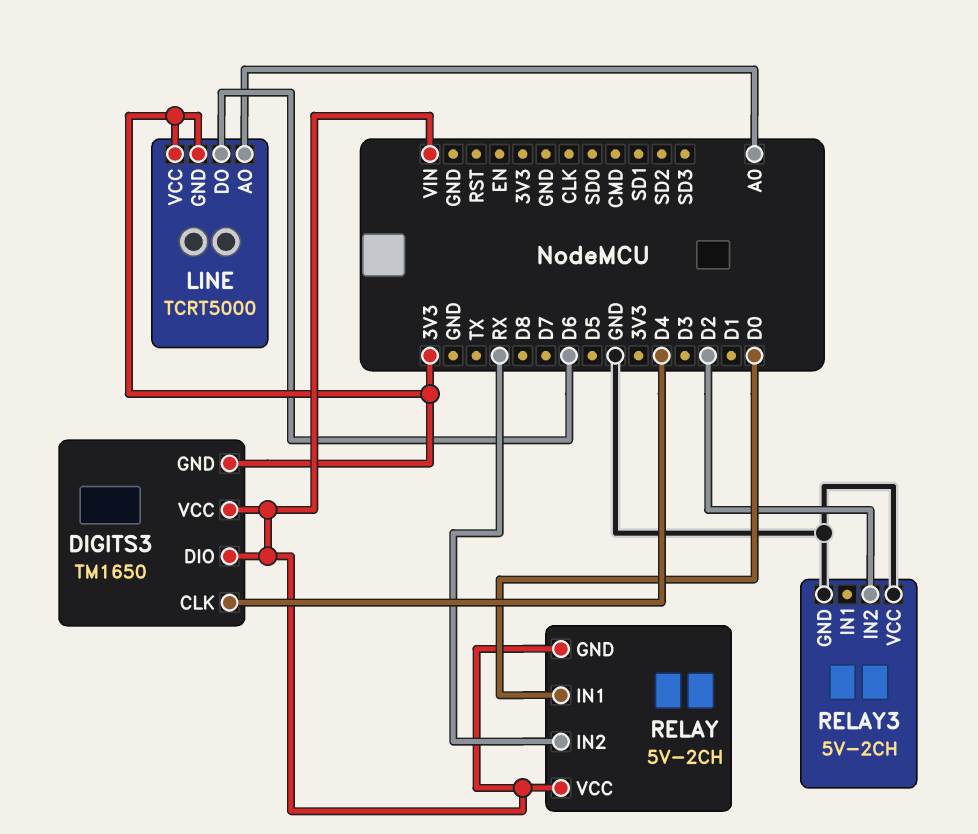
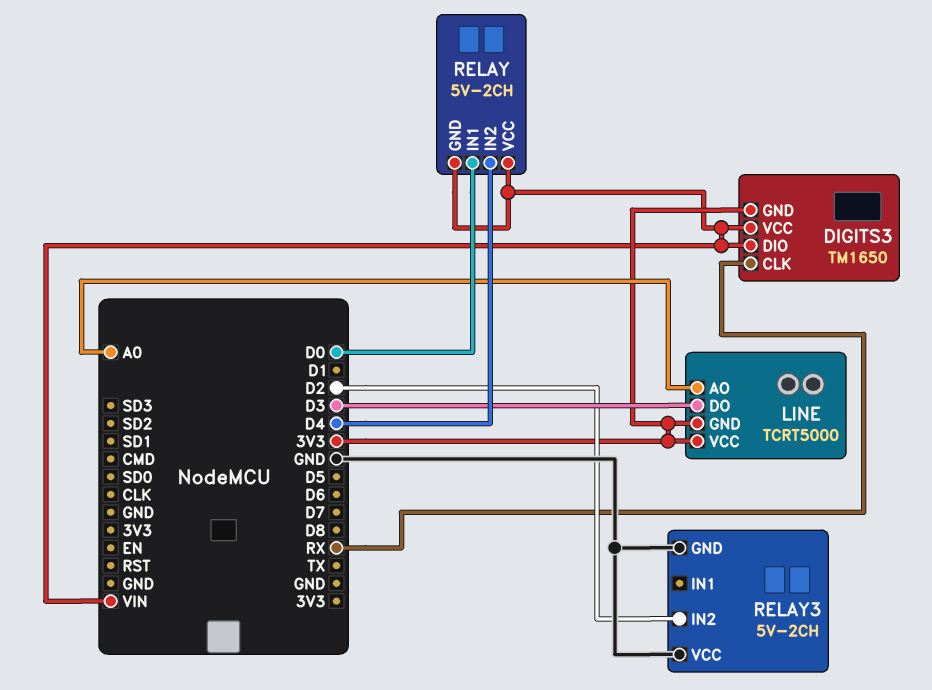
DIGITS3 pin CLK: D4 -> RX
LINE pin DO: D6 -> D3
RELAY pin IN2: RX -> D4

